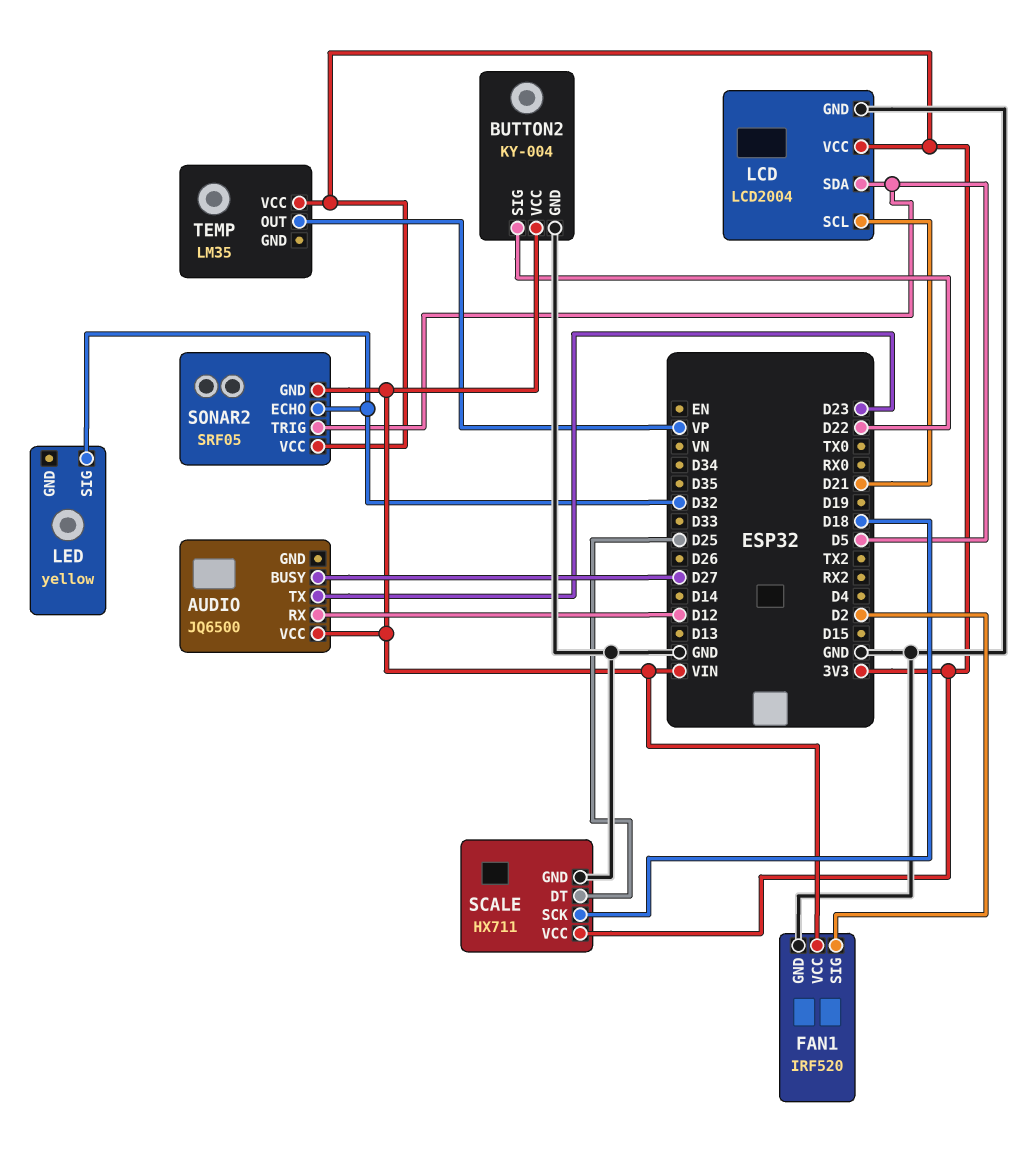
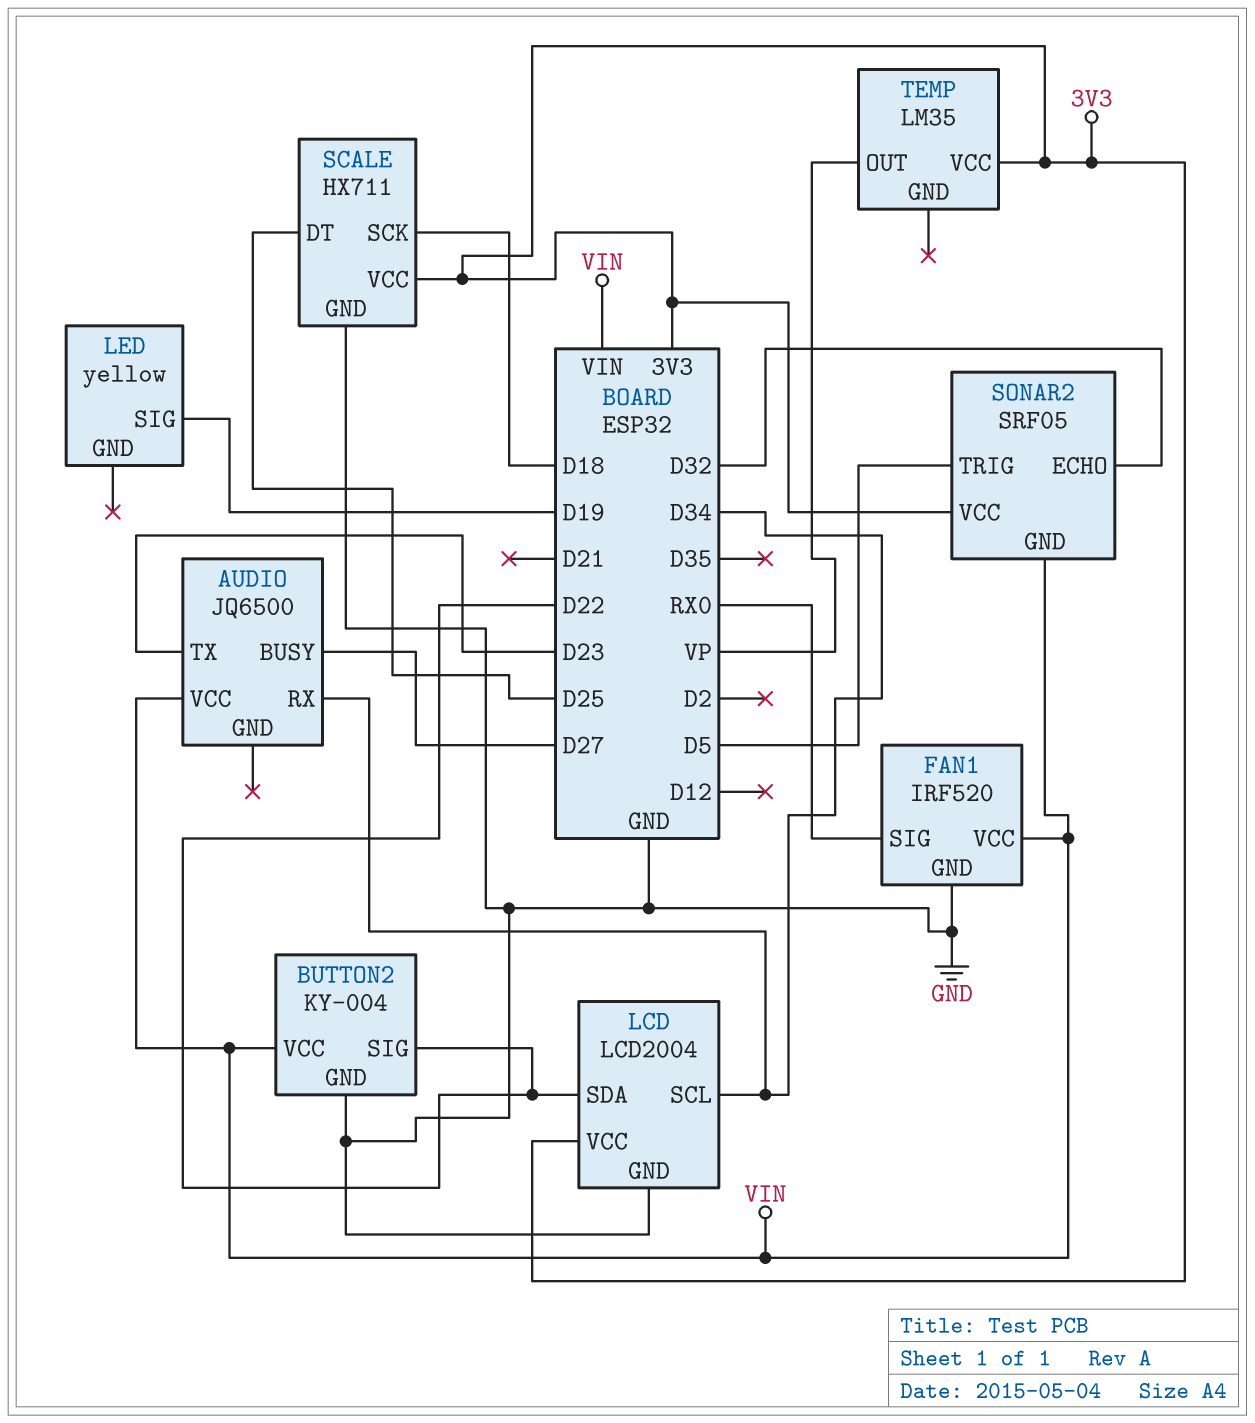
AUDIO pin RX: D12 -> D34
FAN1 pin SIG: D2 -> RX0
LCD pin SCL: D21 -> D34
LCD pin SDA: D5 -> D22
LED pin SIG: D32 -> D19

